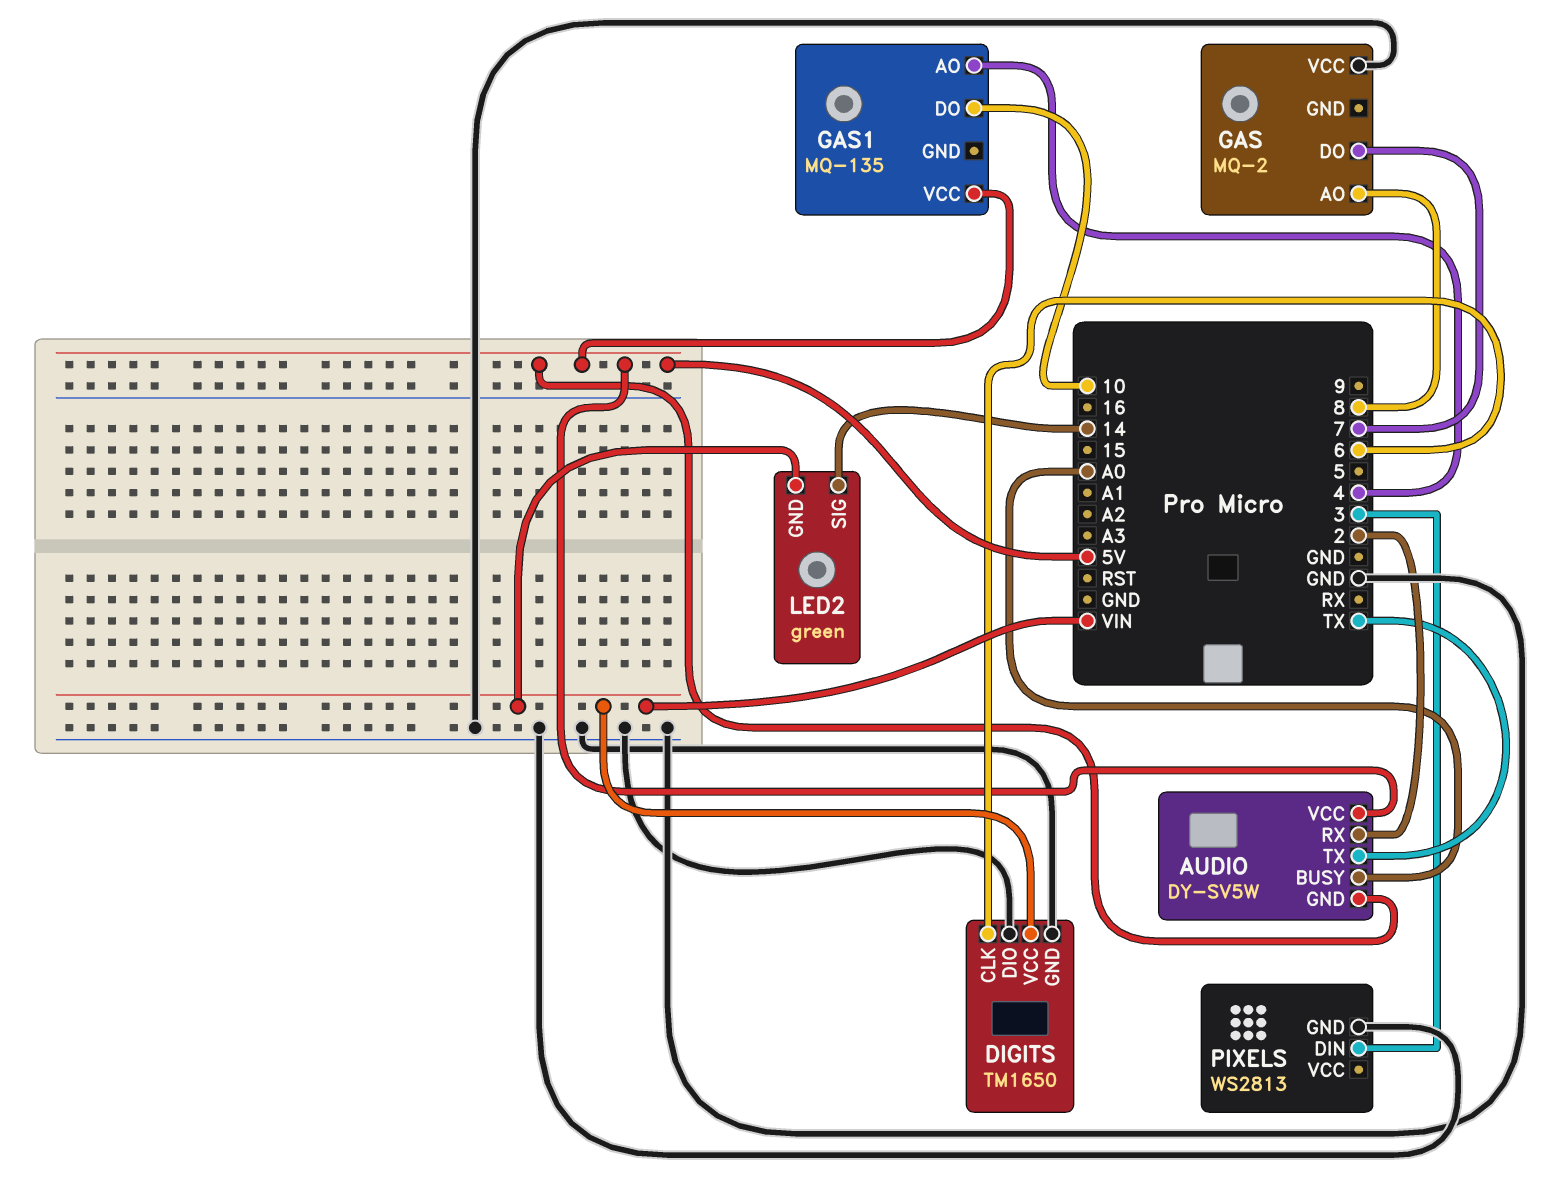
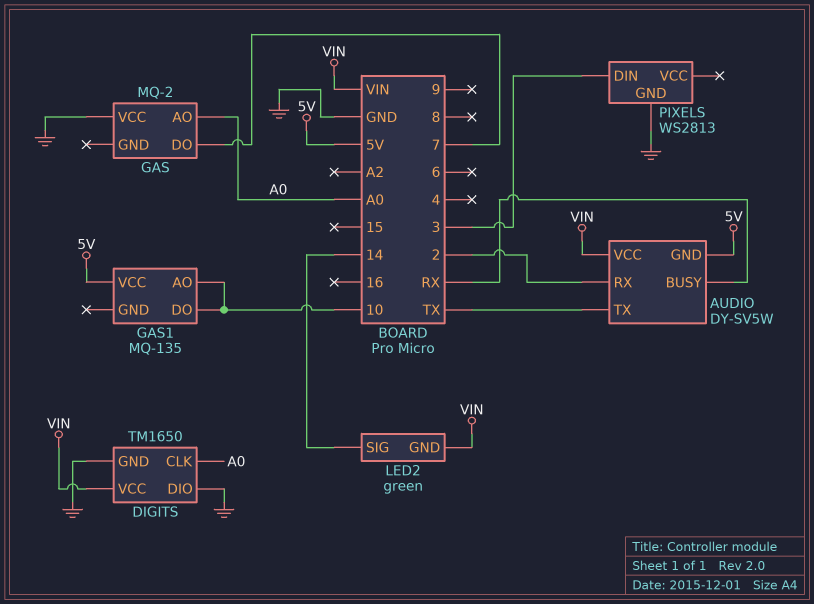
AUDIO pin BUSY: A0 -> RX
AUDIO pin VCC: 5V -> VIN
DIGITS pin CLK: 6 -> A0
GAS pin AO: 8 -> A0
GAS1 pin AO: 4 -> 10

